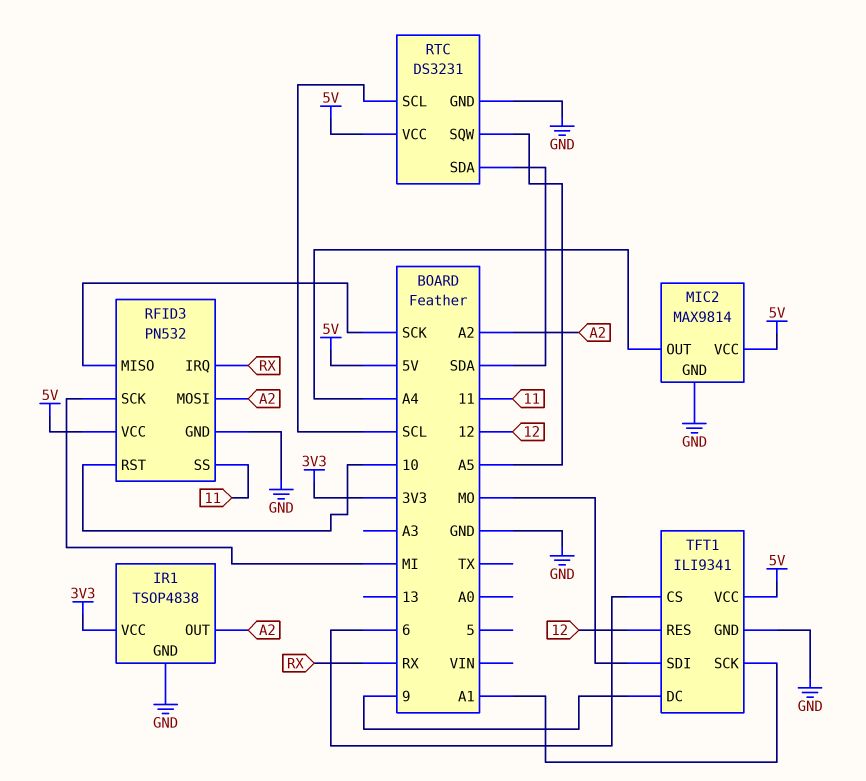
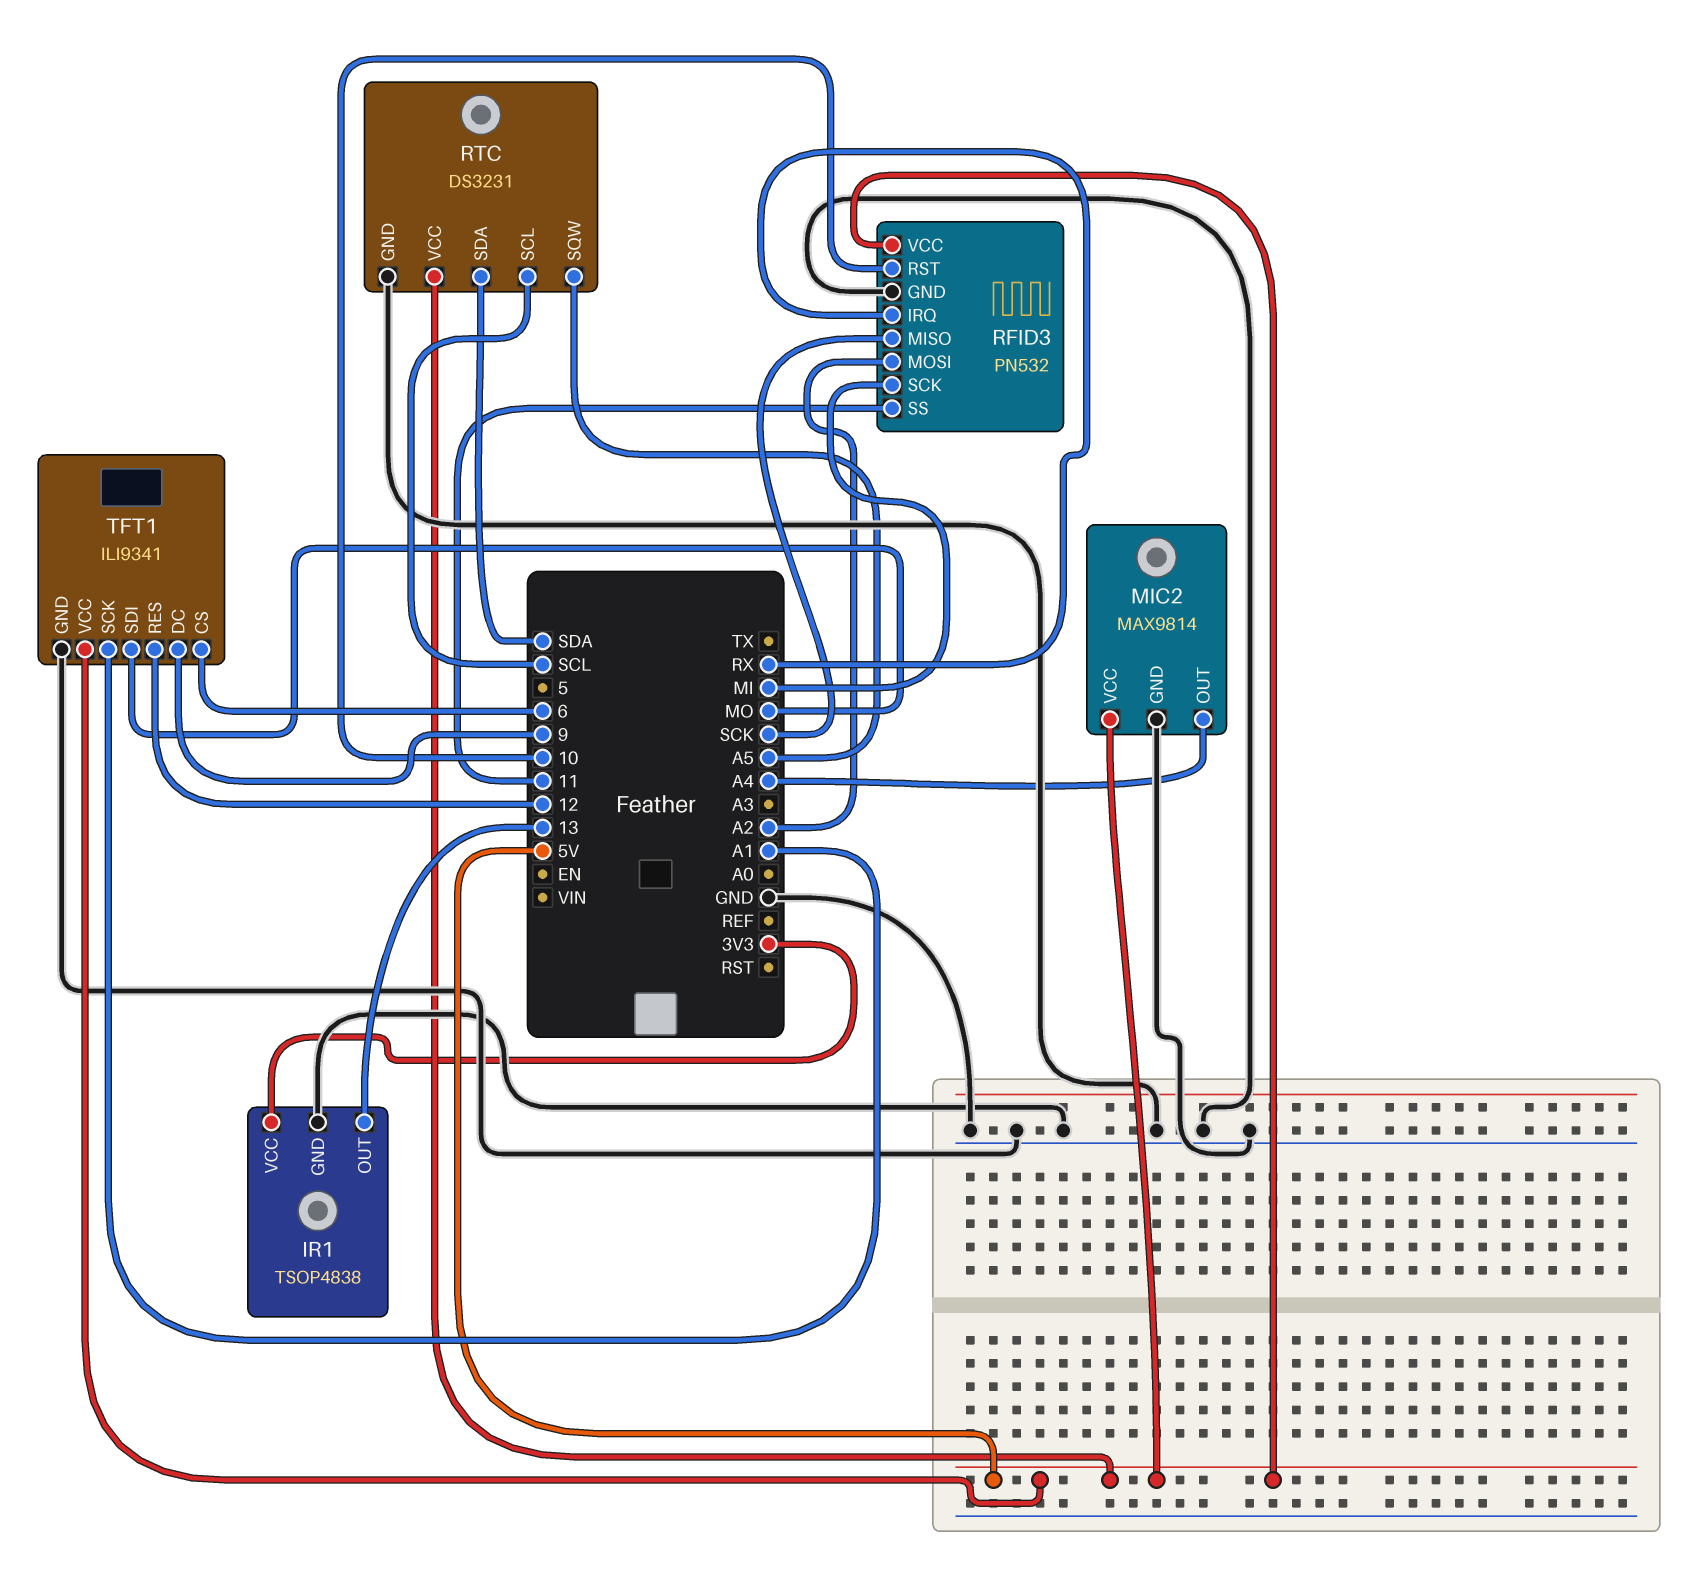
IR1 pin OUT: A2 -> 13

